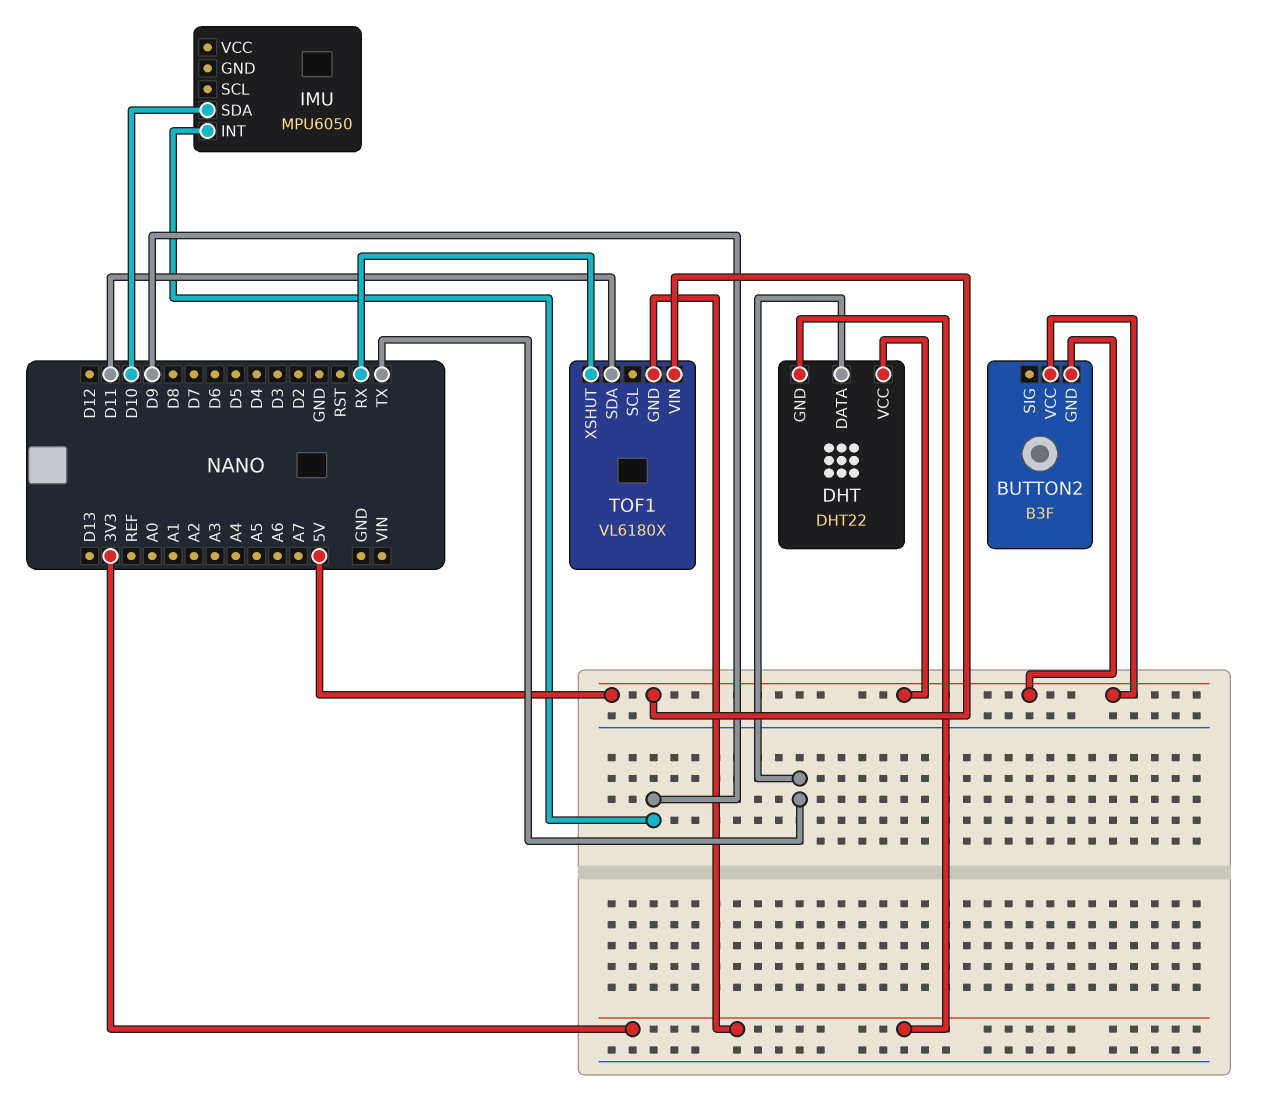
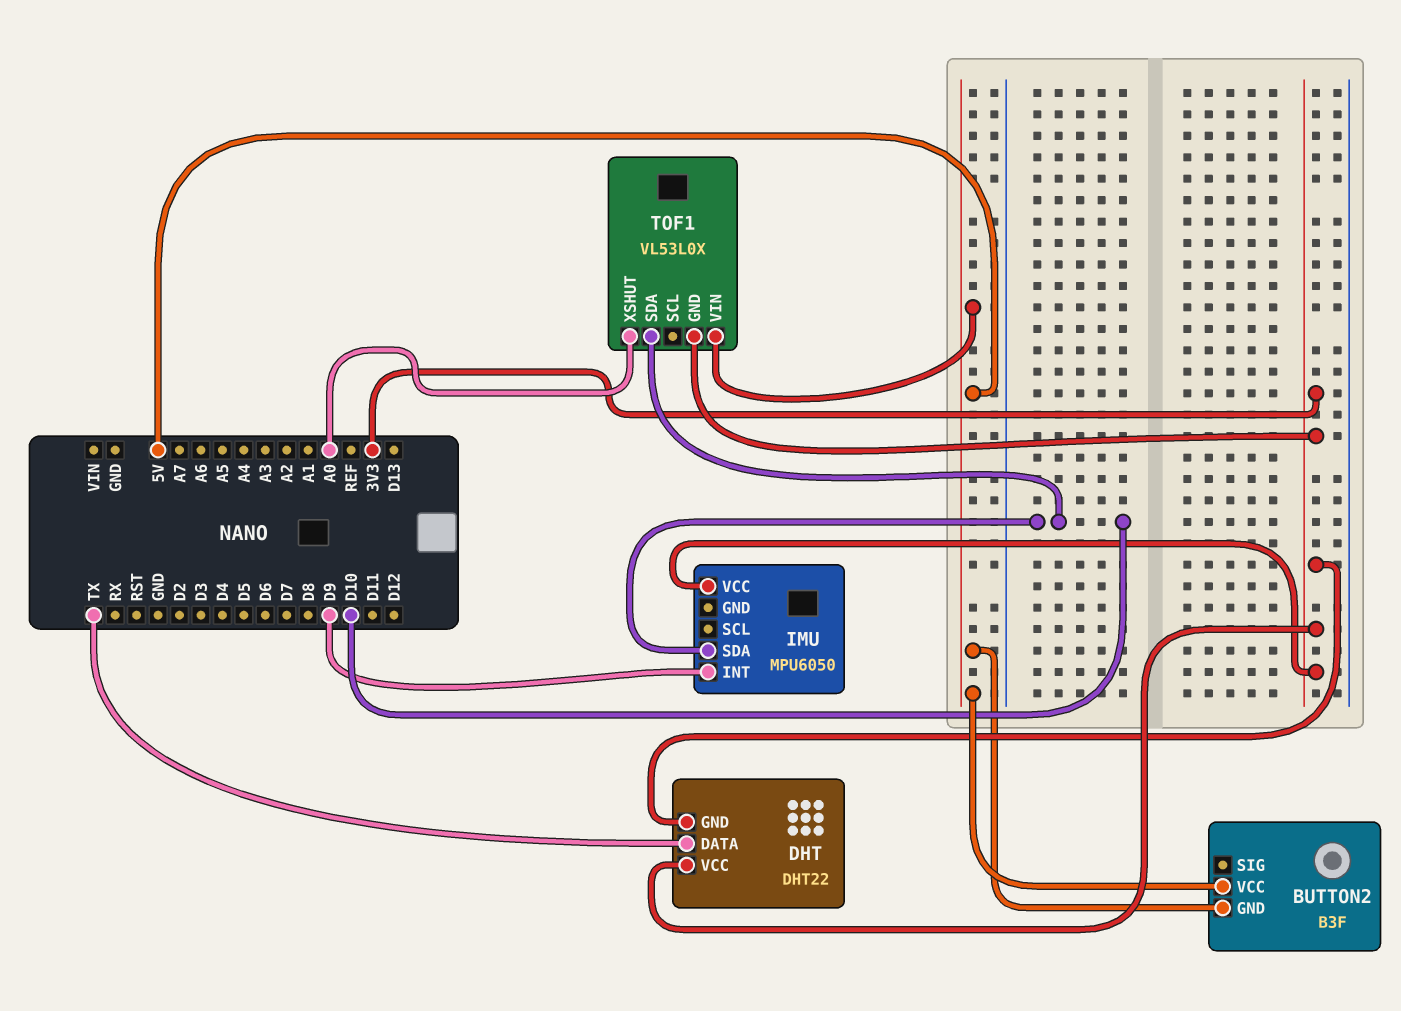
DHT pin VCC: 5V -> 3V3
IMU pin VCC: none -> 3V3
TOF1: VL6180X -> VL53L0X
TOF1 pin SDA: D11 -> D10
TOF1 pin XSHUT: RX -> A0

